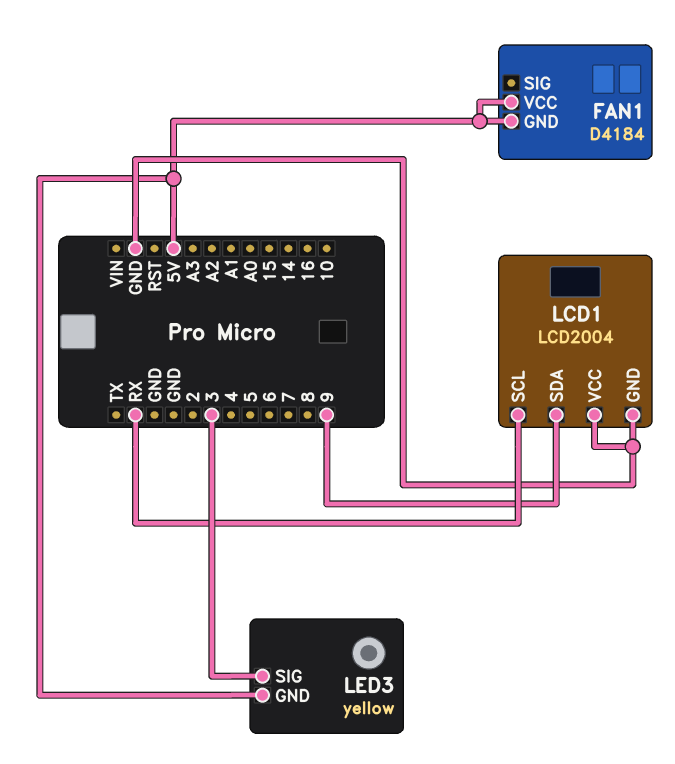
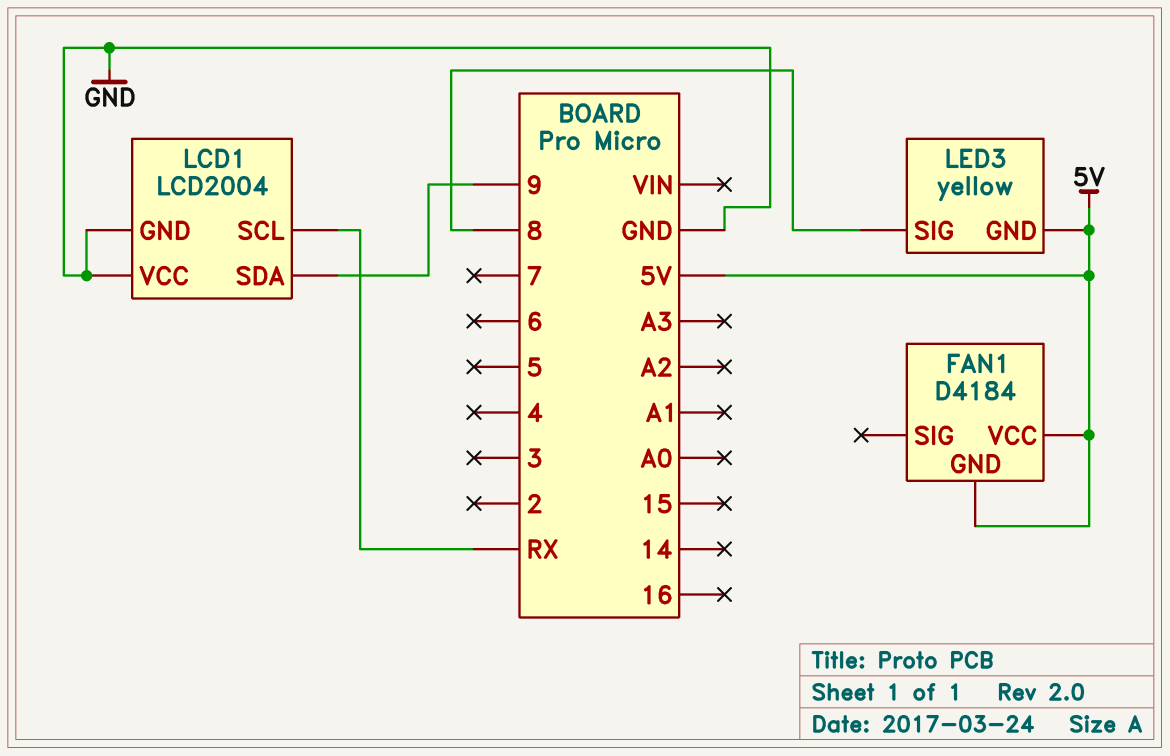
LED3 pin SIG: 3 -> 8

